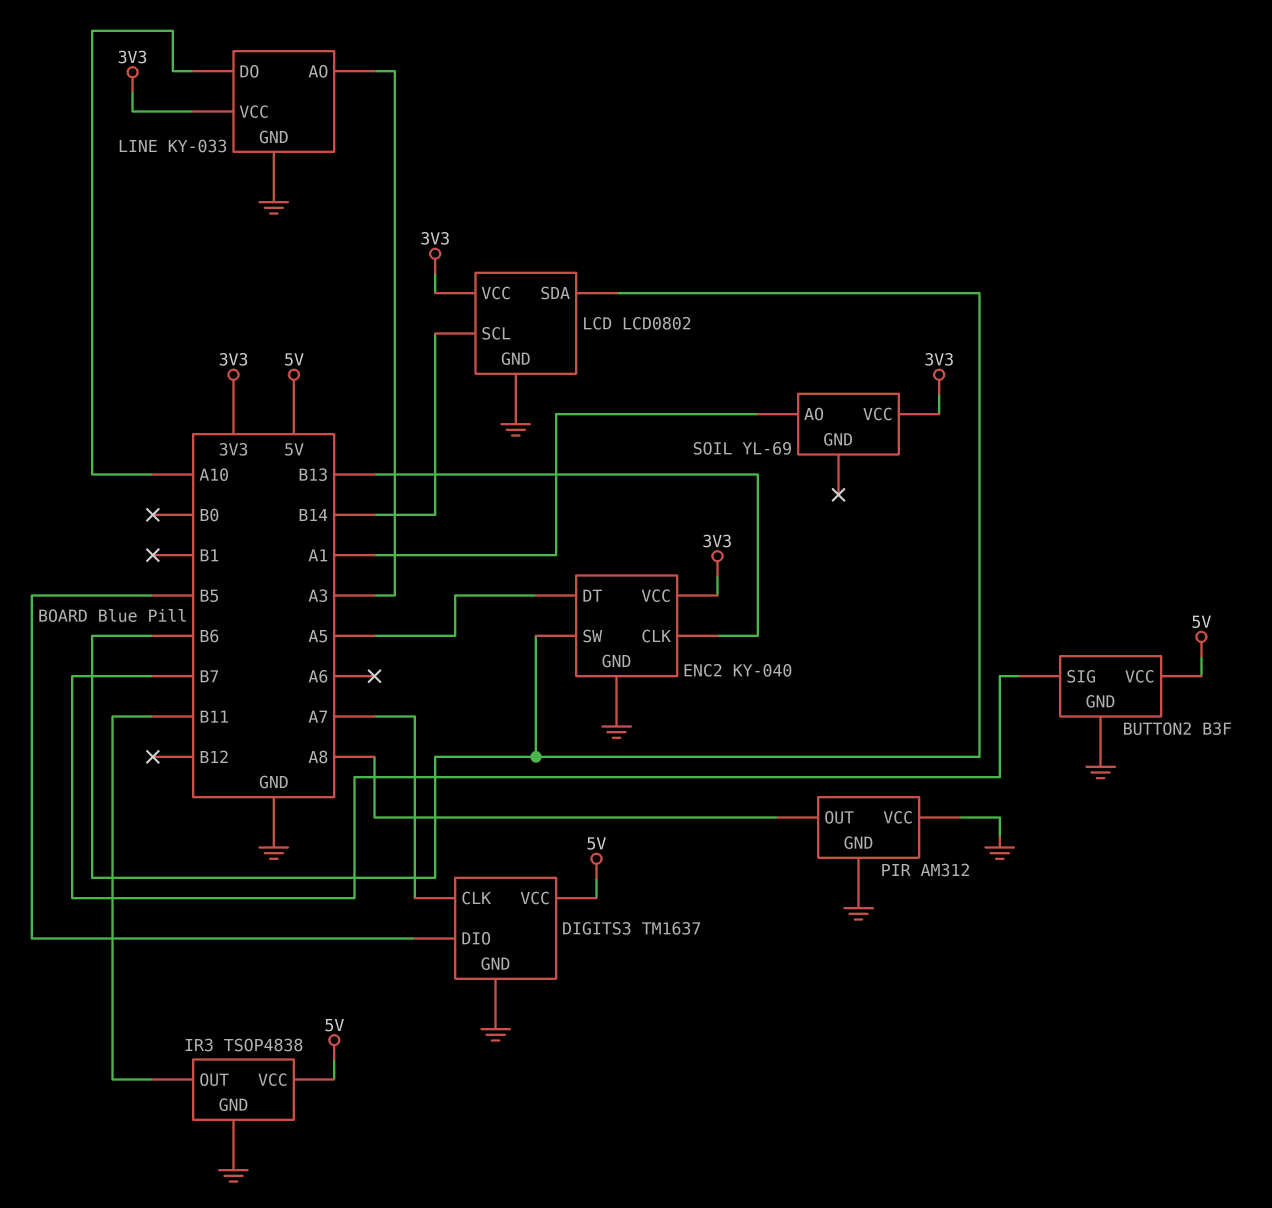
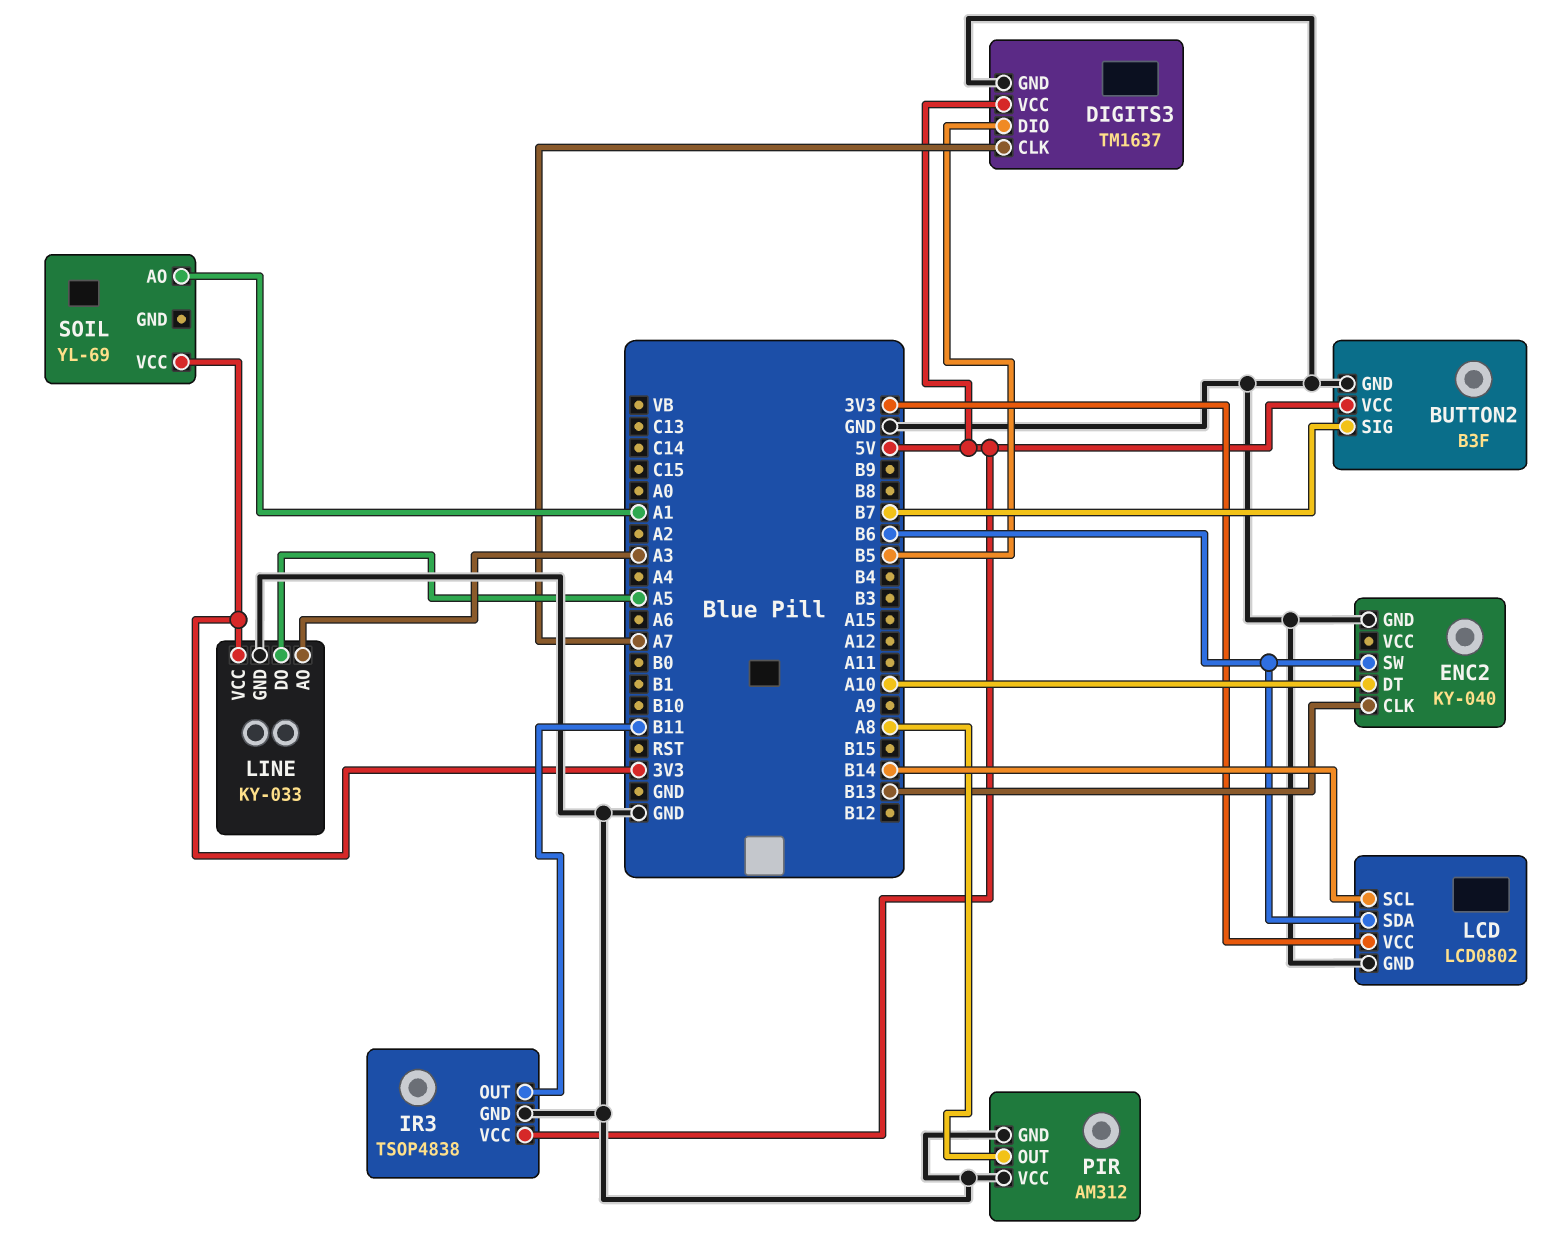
ENC2 pin DT: A5 -> A10
ENC2 pin VCC: 3V3 -> none
LINE pin DO: A10 -> A5

